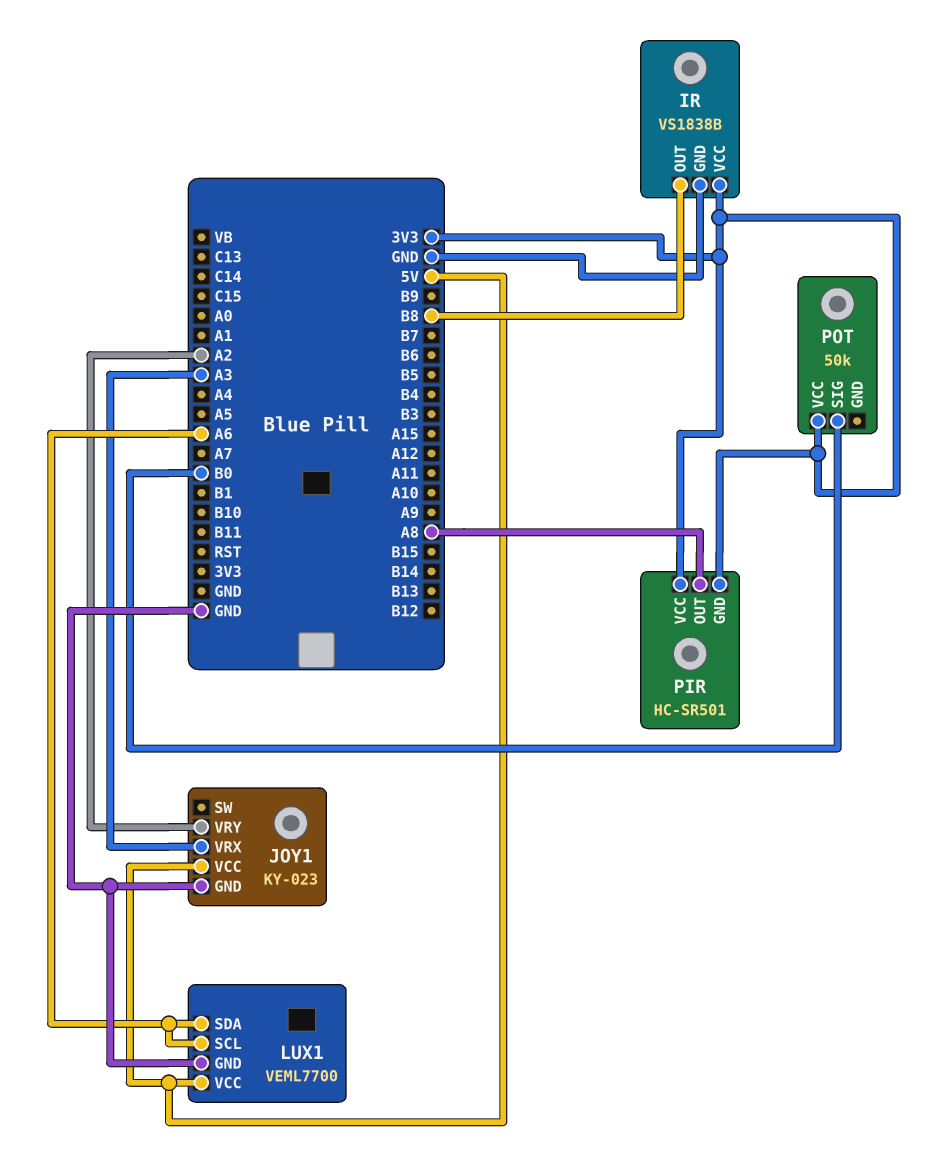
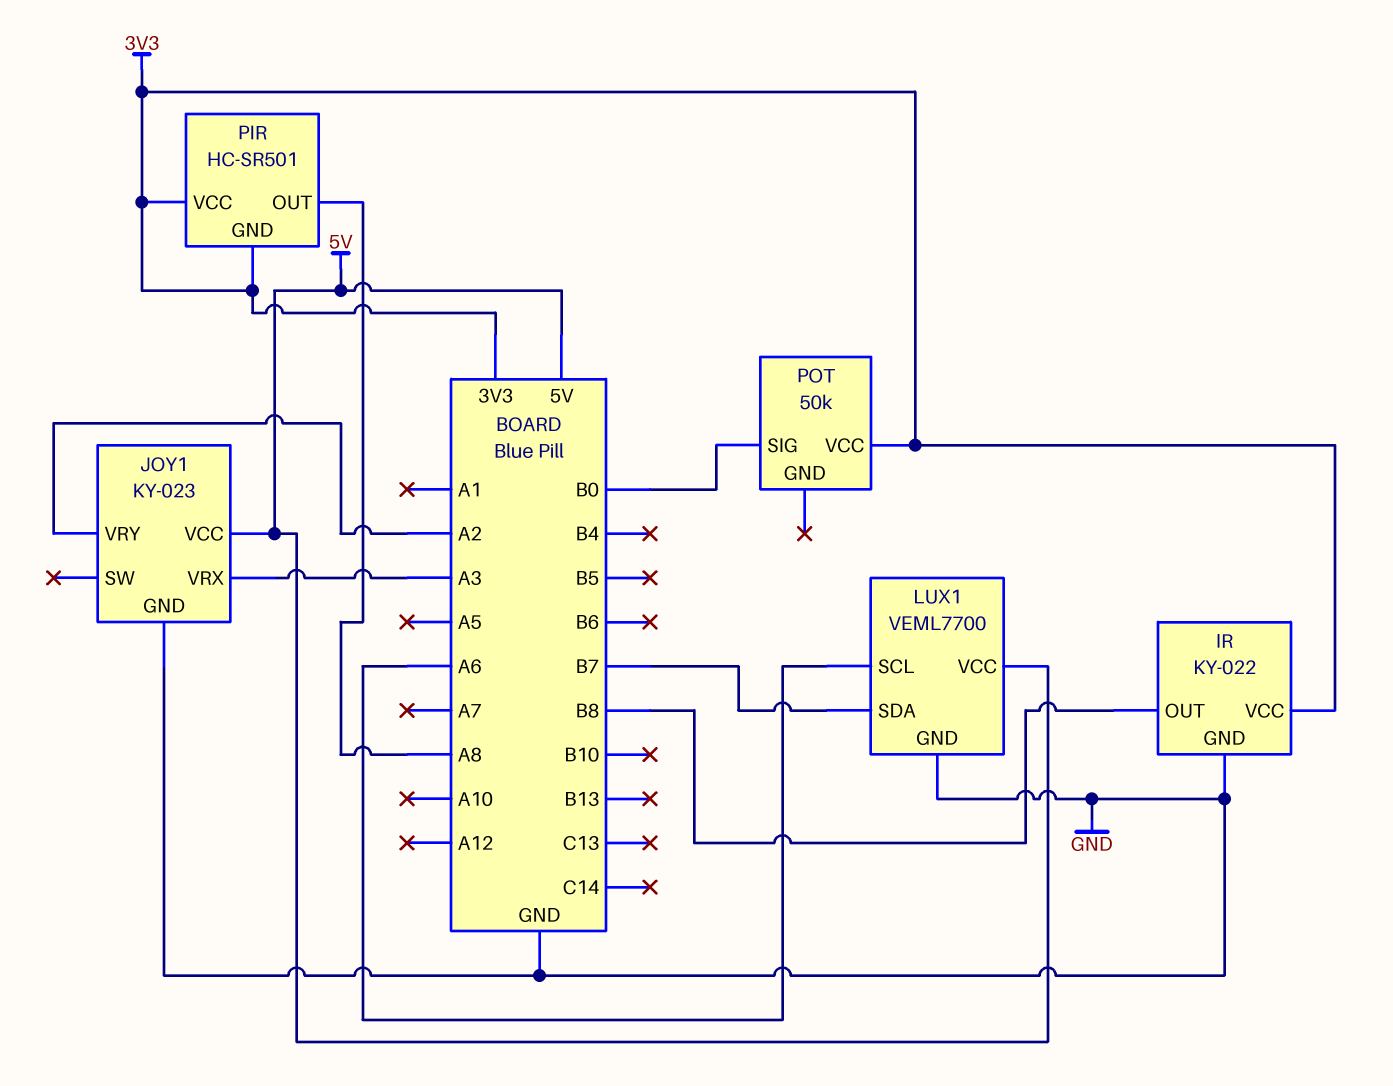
IR: VS1838B -> KY-022
LUX1 pin SDA: A6 -> B7

